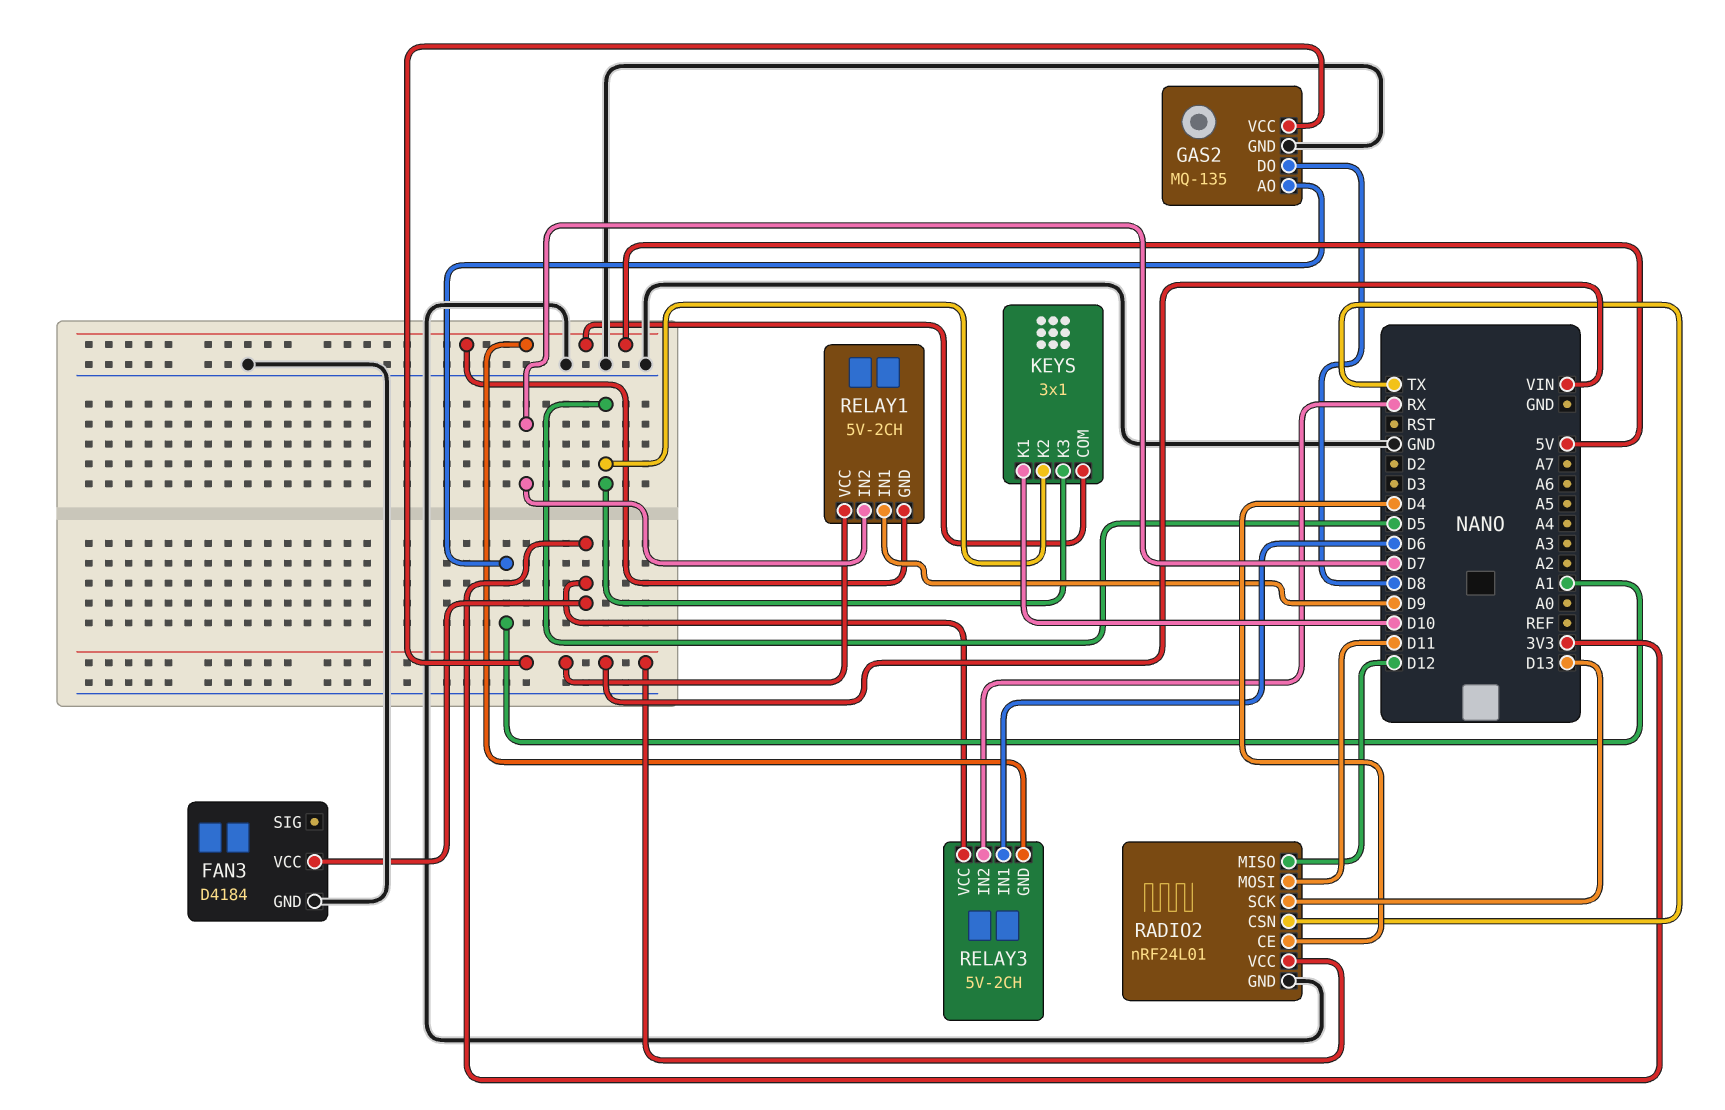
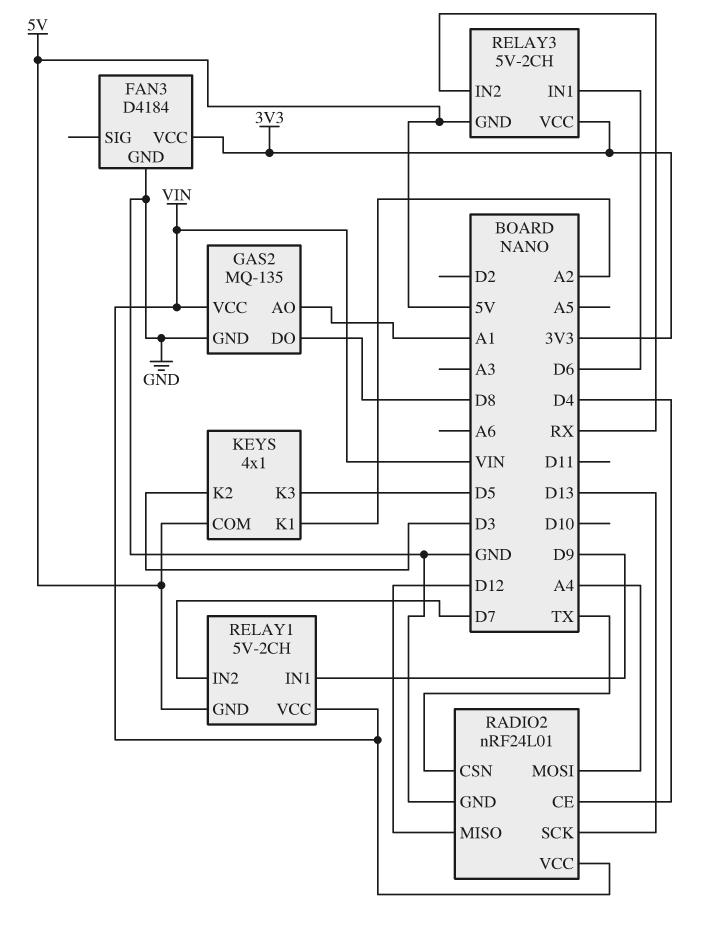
KEYS: 3x1 -> 4x1
KEYS pin K1: D10 -> A2
KEYS pin K2: D5 -> D3
RADIO2 pin MOSI: D11 -> A4

